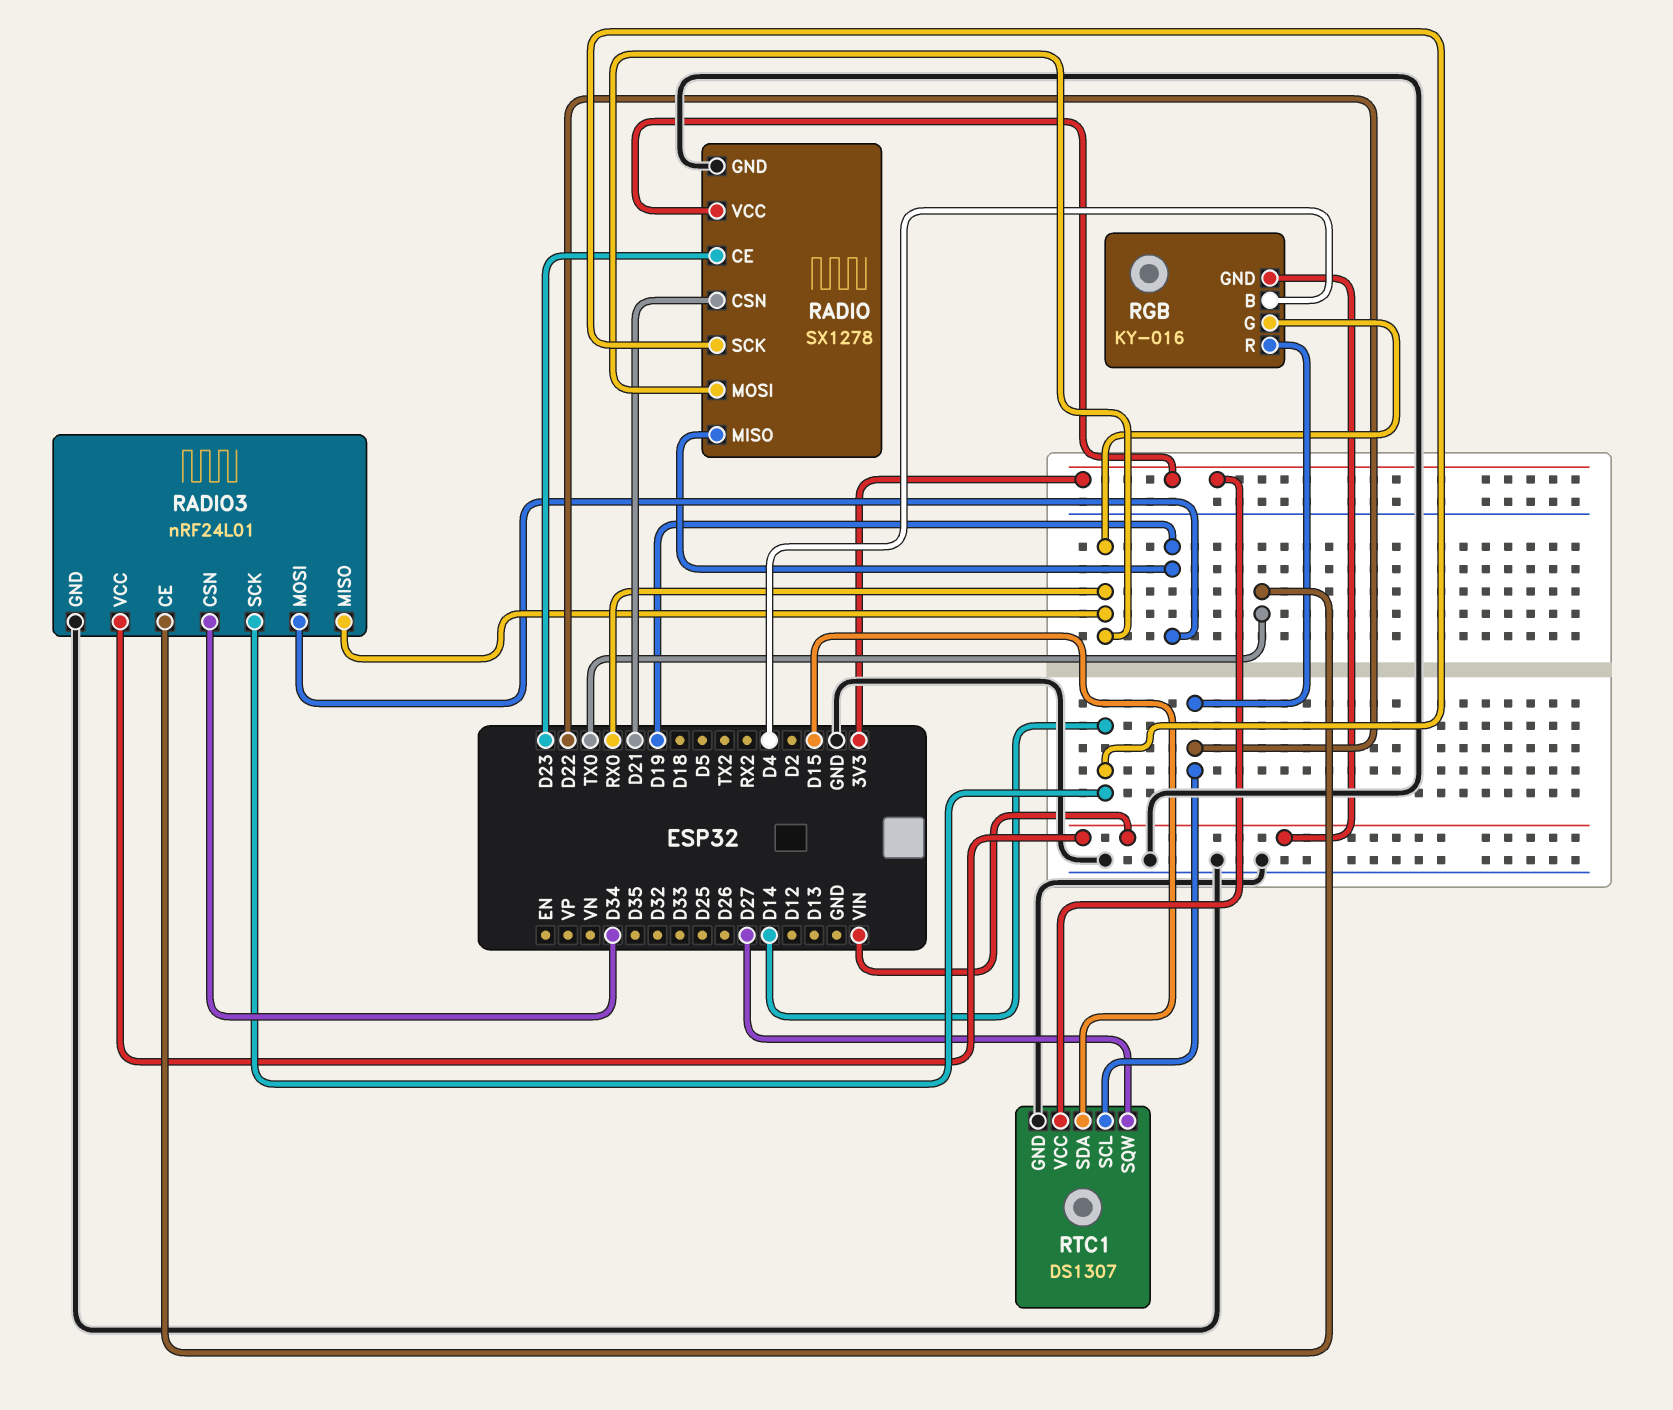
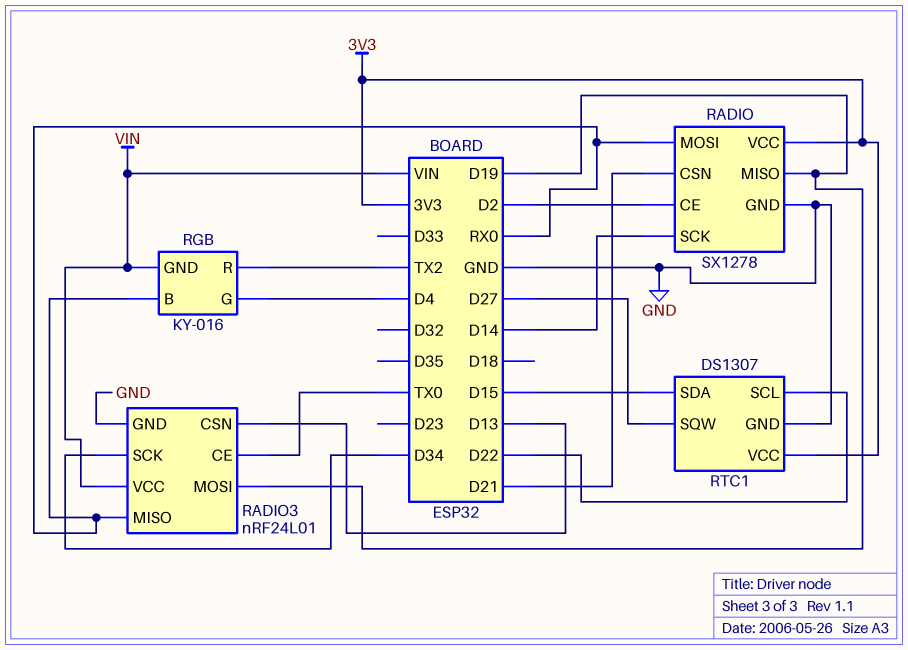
RADIO pin CE: D23 -> D2
RADIO3 pin CSN: D34 -> D13
RADIO3 pin SCK: D14 -> D34
RGB pin B: D4 -> RX0
RGB pin G: RX0 -> D4
RGB pin R: D22 -> TX2

